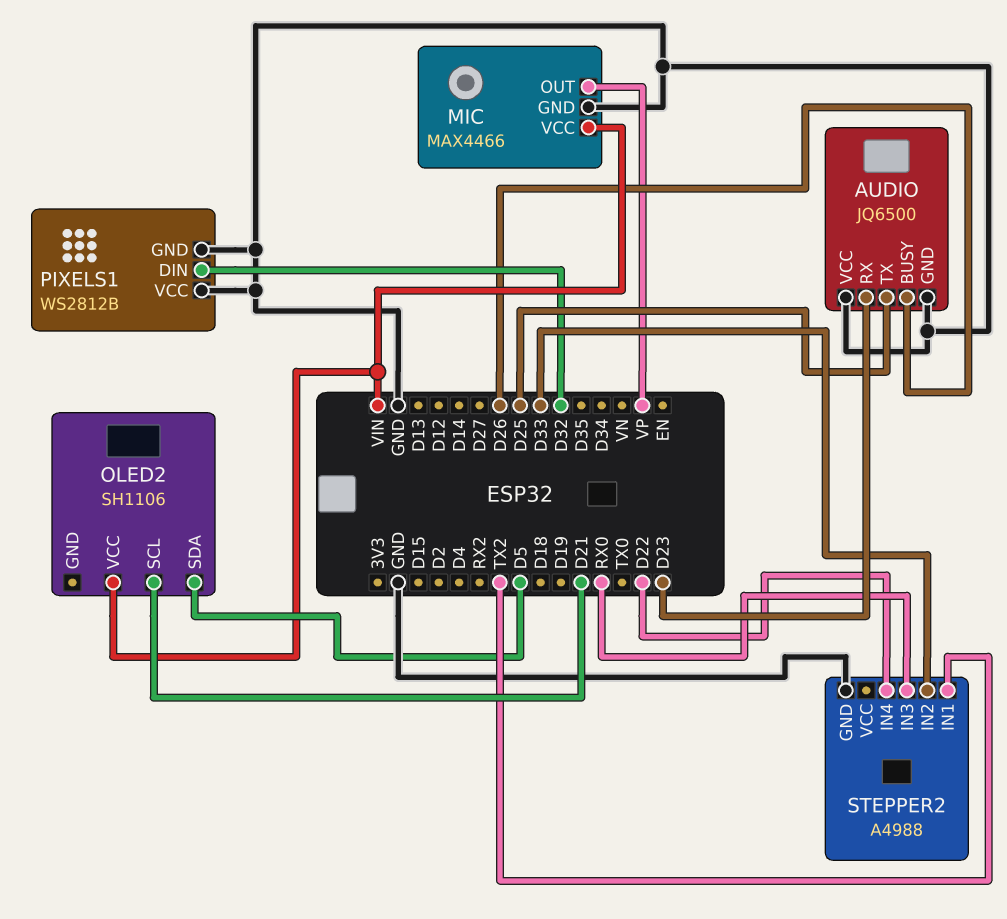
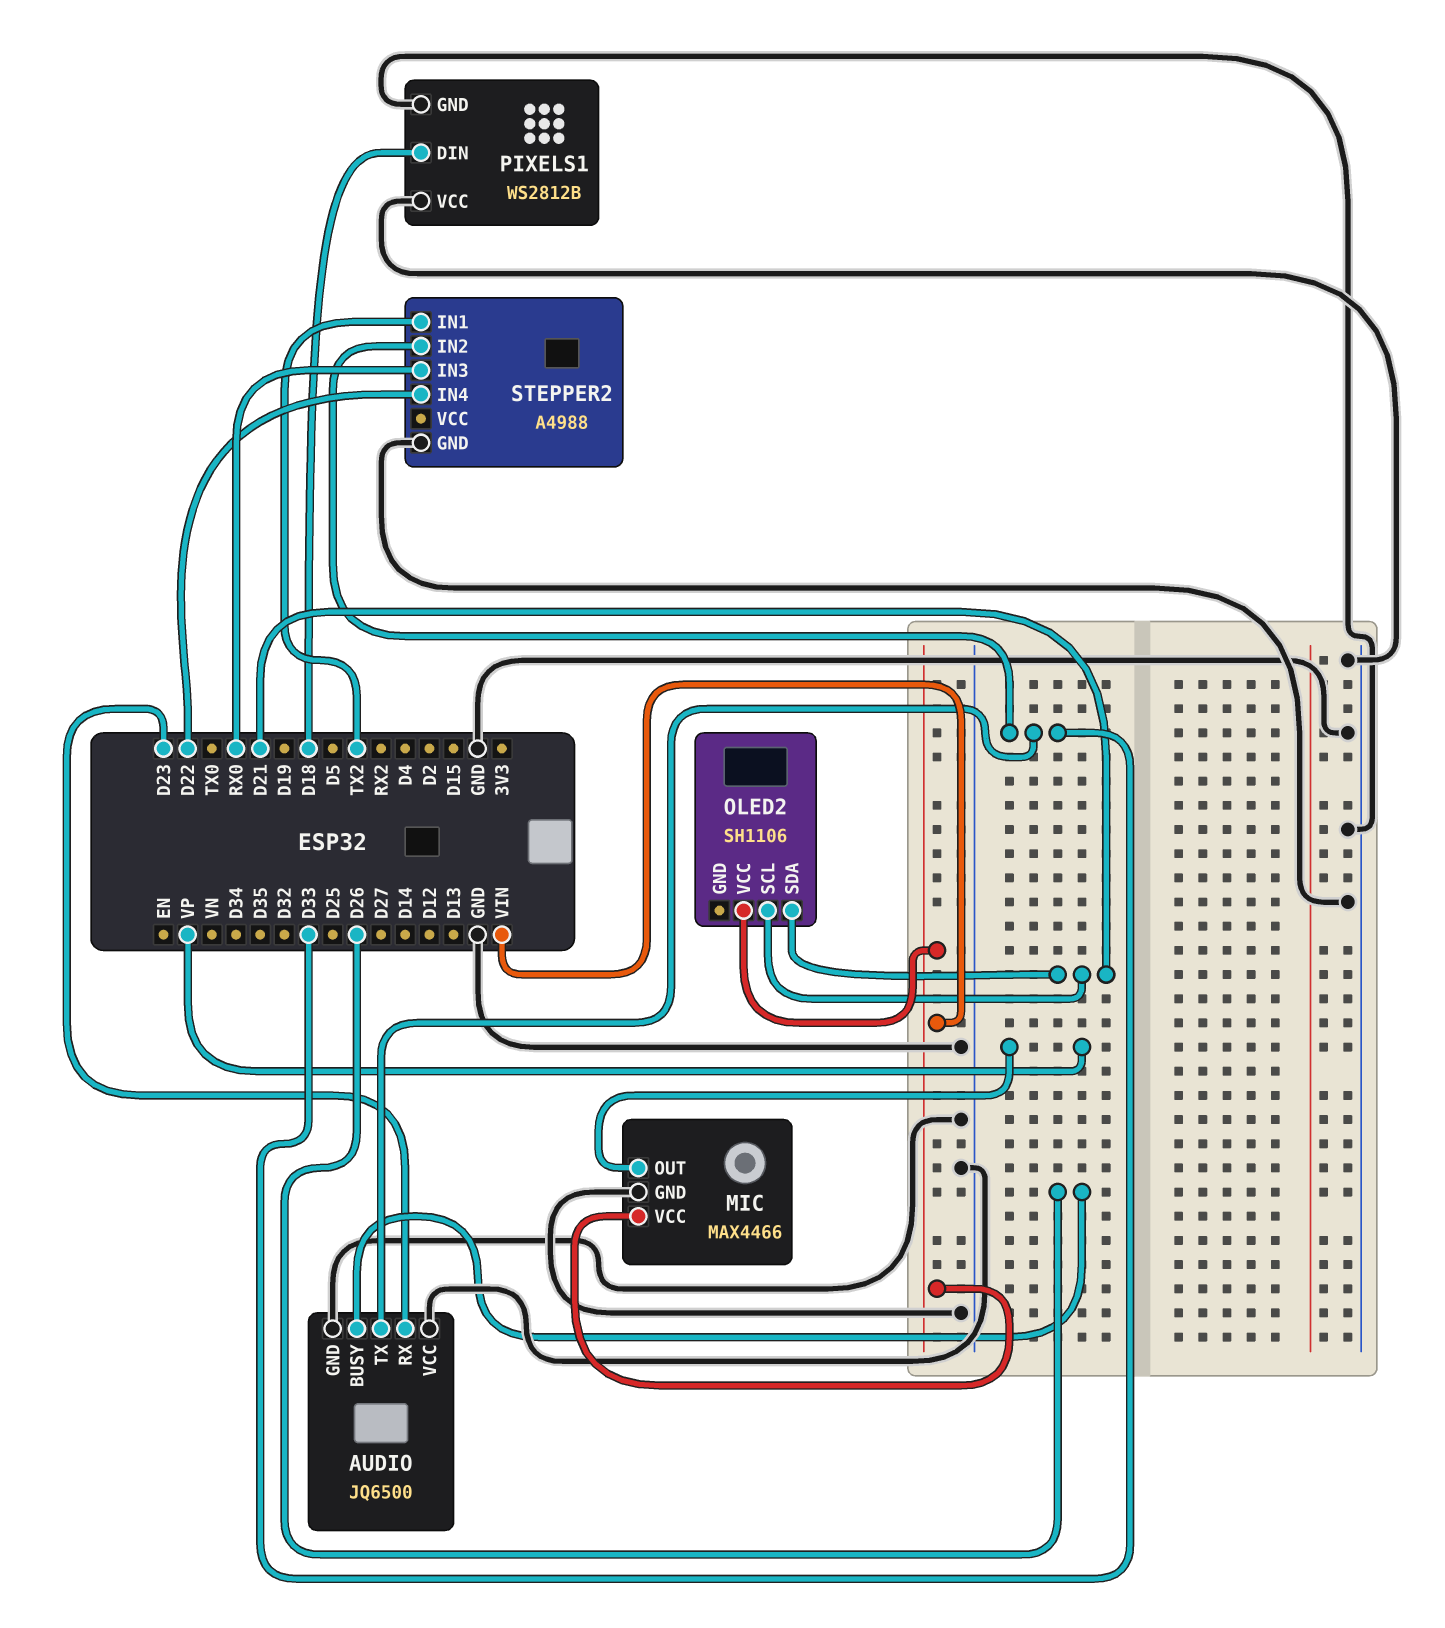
AUDIO pin TX: D25 -> D33
OLED2 pin SDA: D5 -> D21
PIXELS1 pin DIN: D32 -> D18

